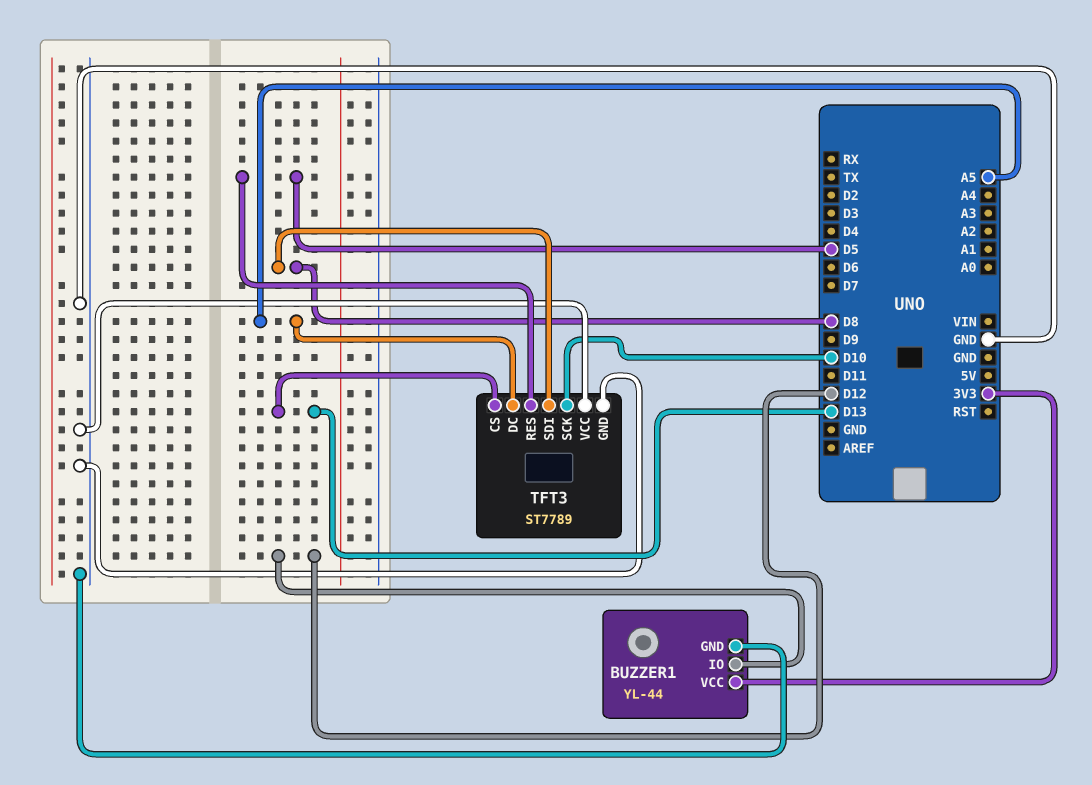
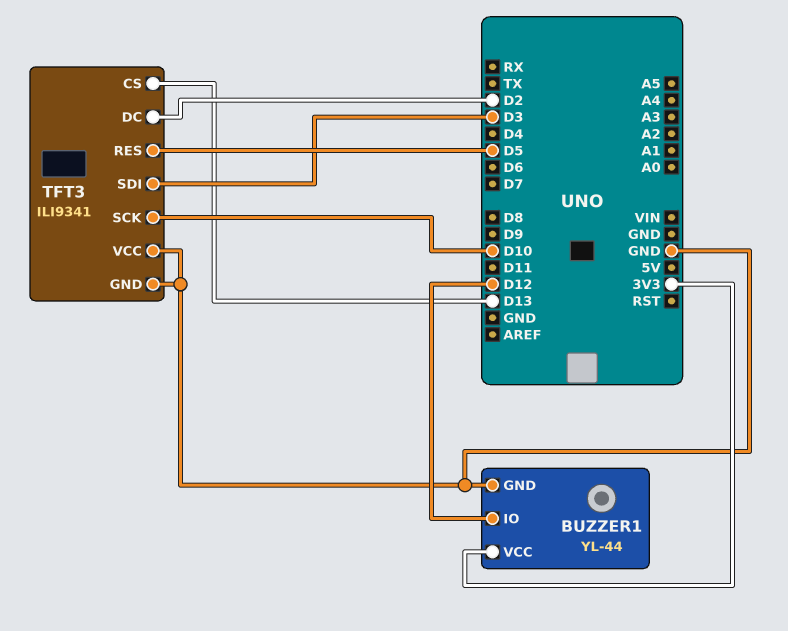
TFT3: ST7789 -> ILI9341
TFT3 pin DC: A5 -> D2
TFT3 pin SDI: D8 -> D3

